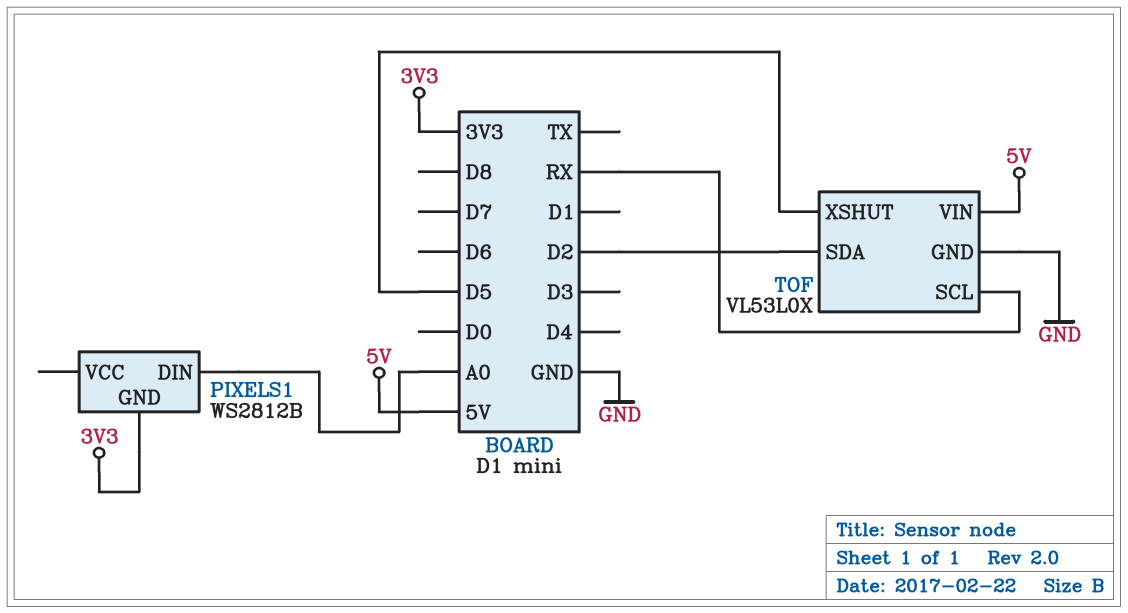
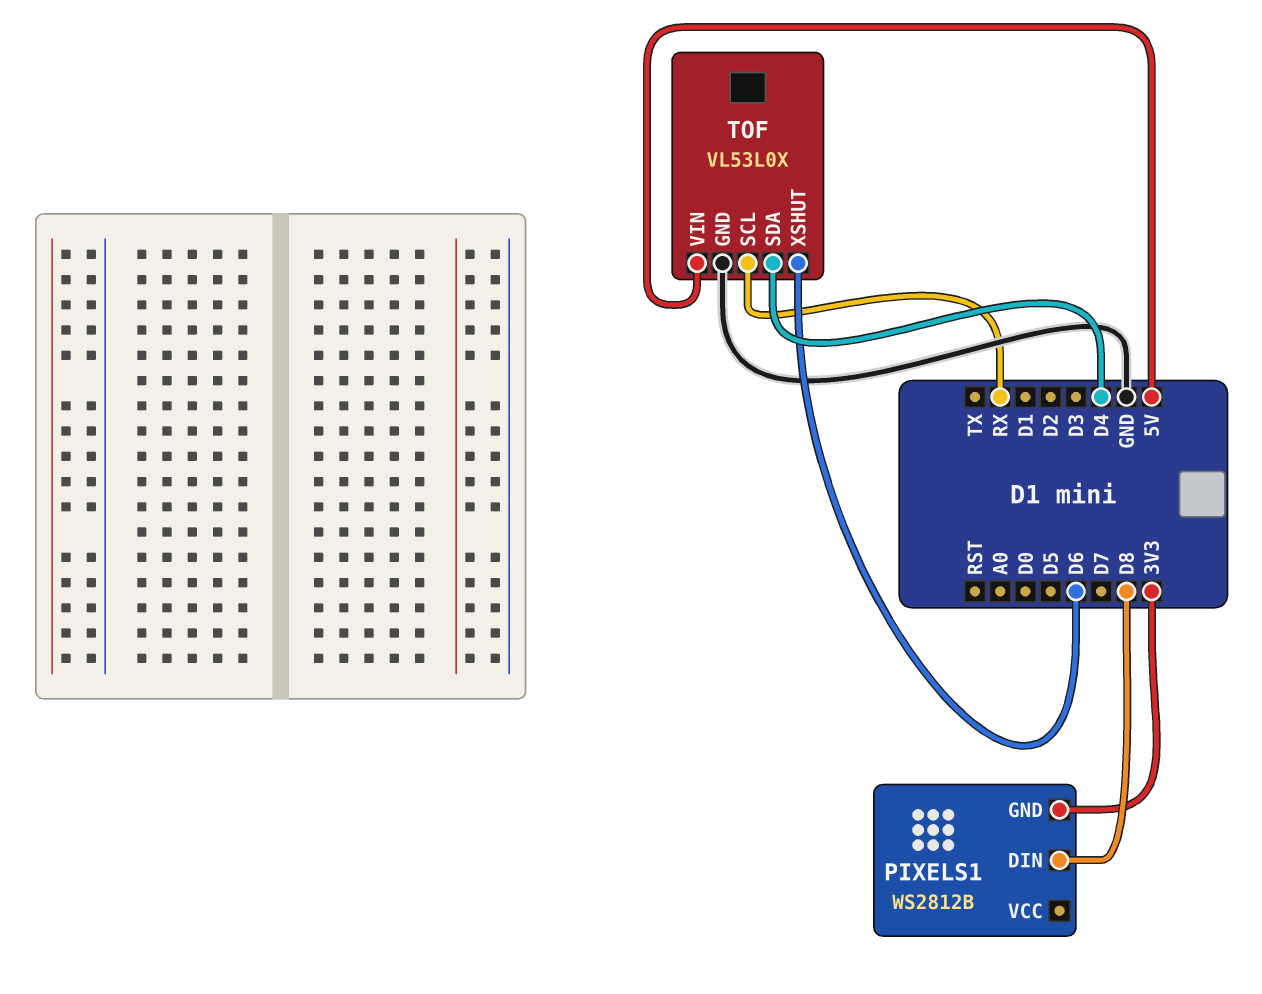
PIXELS1 pin DIN: A0 -> D8
TOF pin SDA: D2 -> D4
TOF pin XSHUT: D5 -> D6

